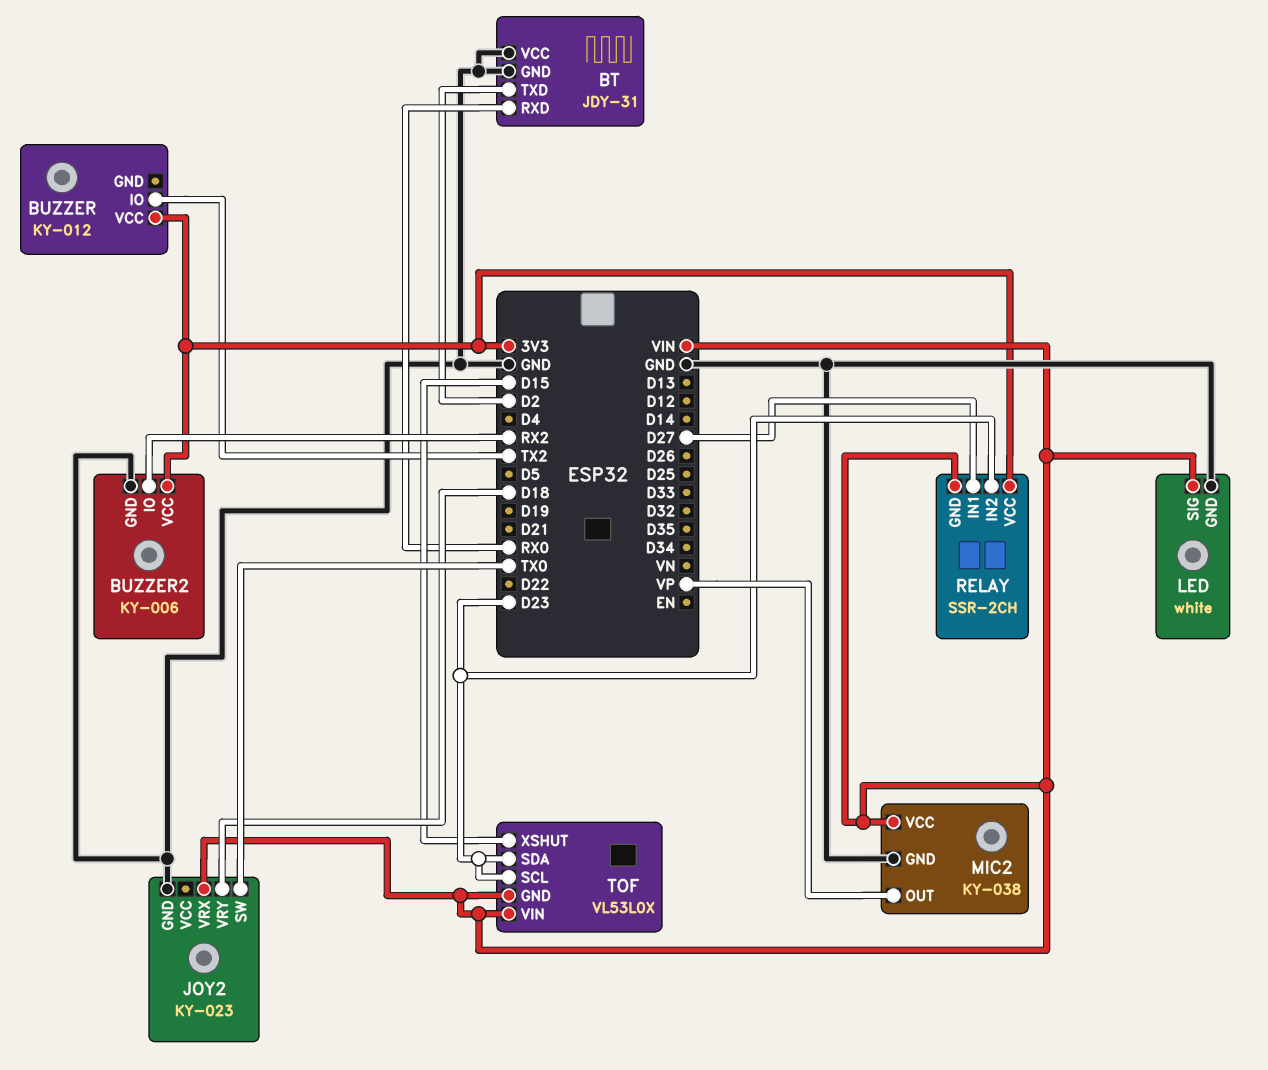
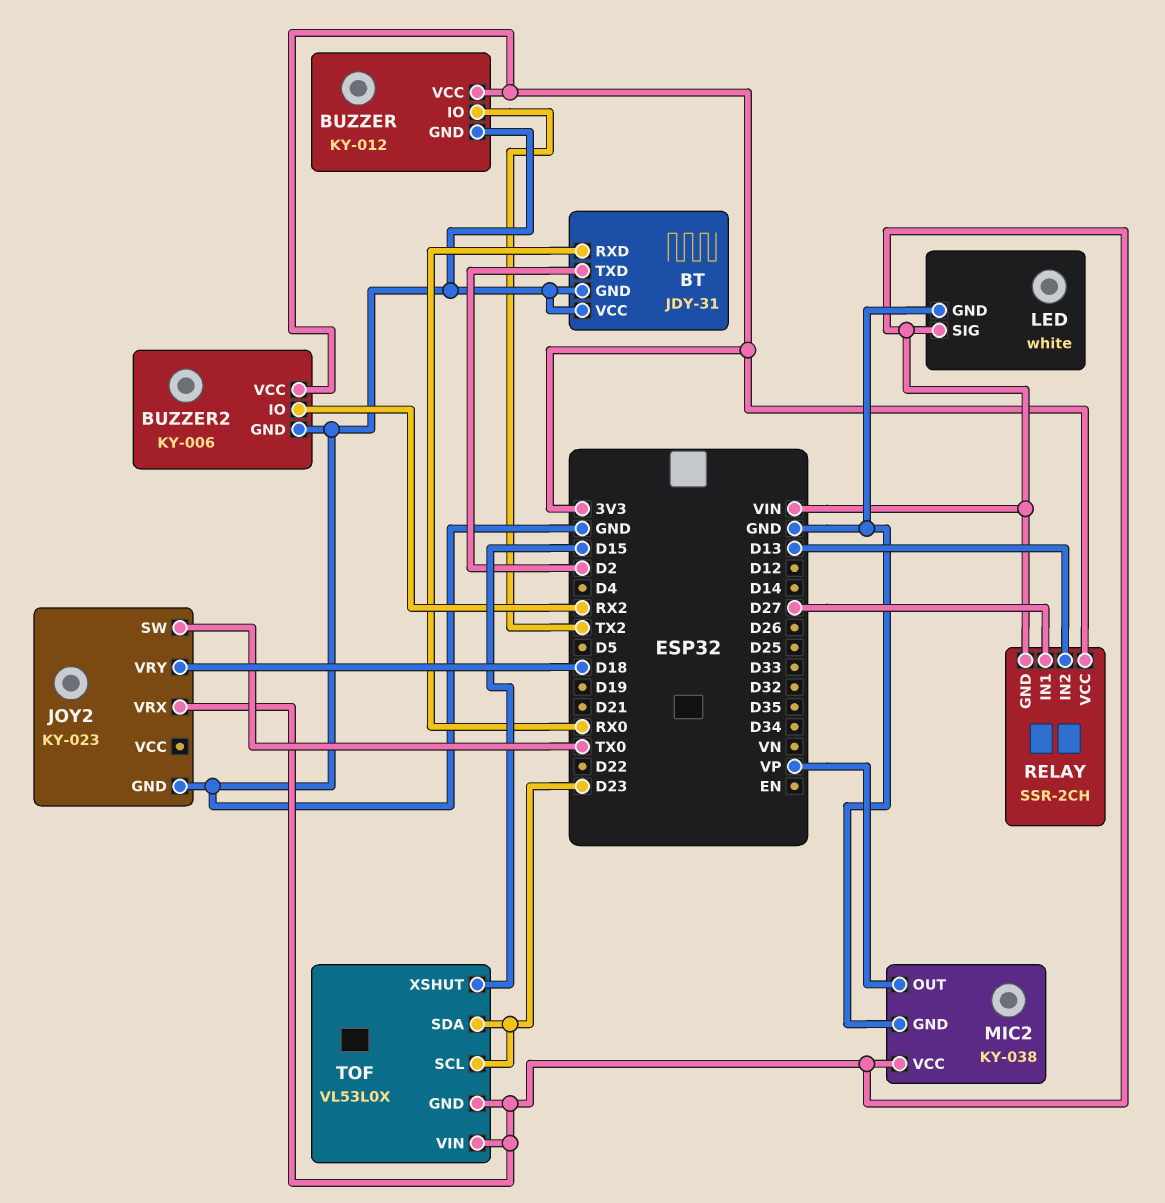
BUZZER pin GND: none -> GND
RELAY pin IN2: D23 -> D13

